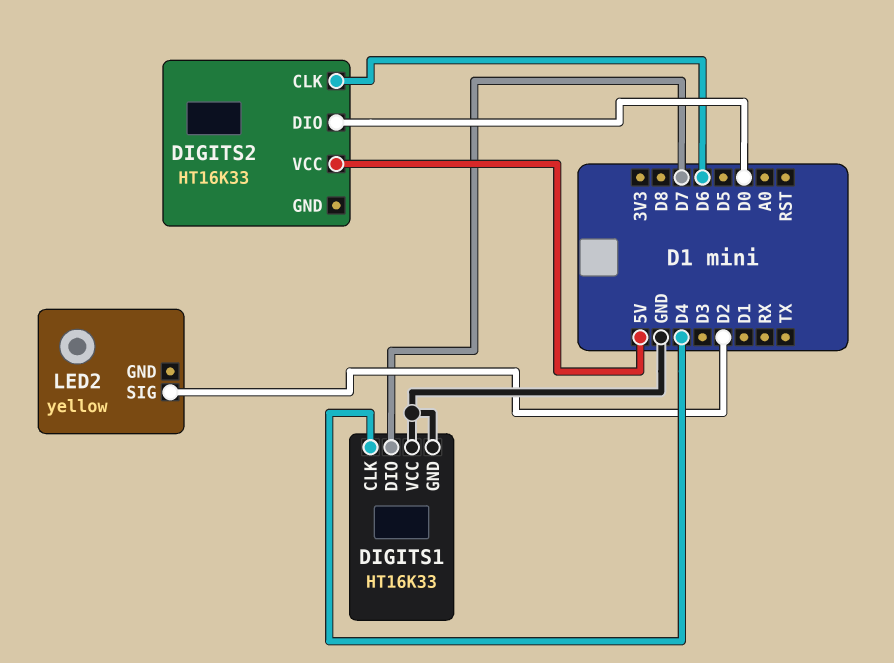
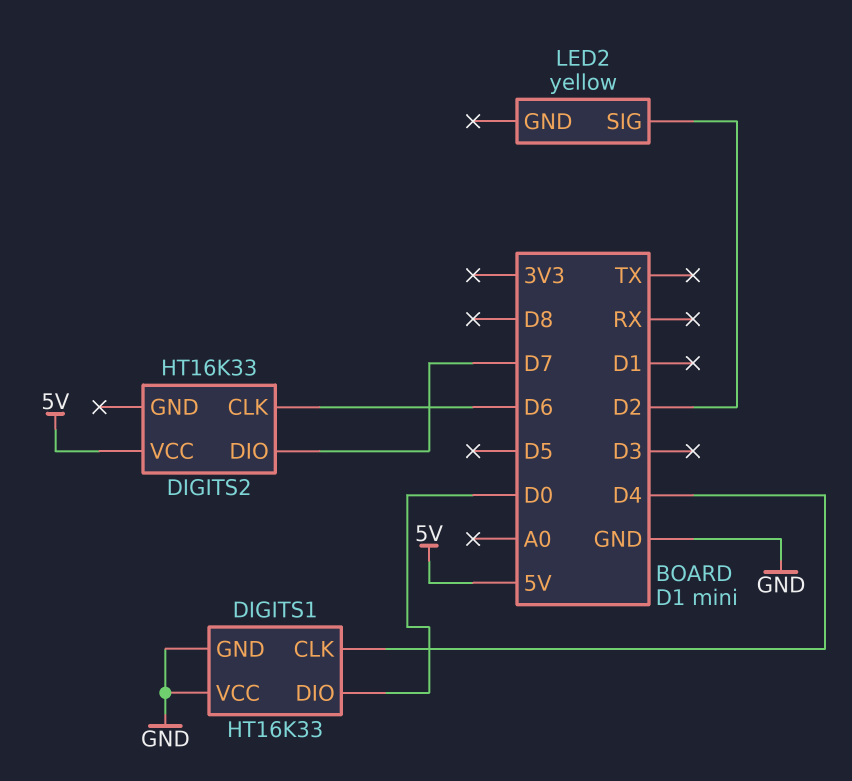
DIGITS1 pin DIO: D7 -> D0
DIGITS2 pin DIO: D0 -> D7

